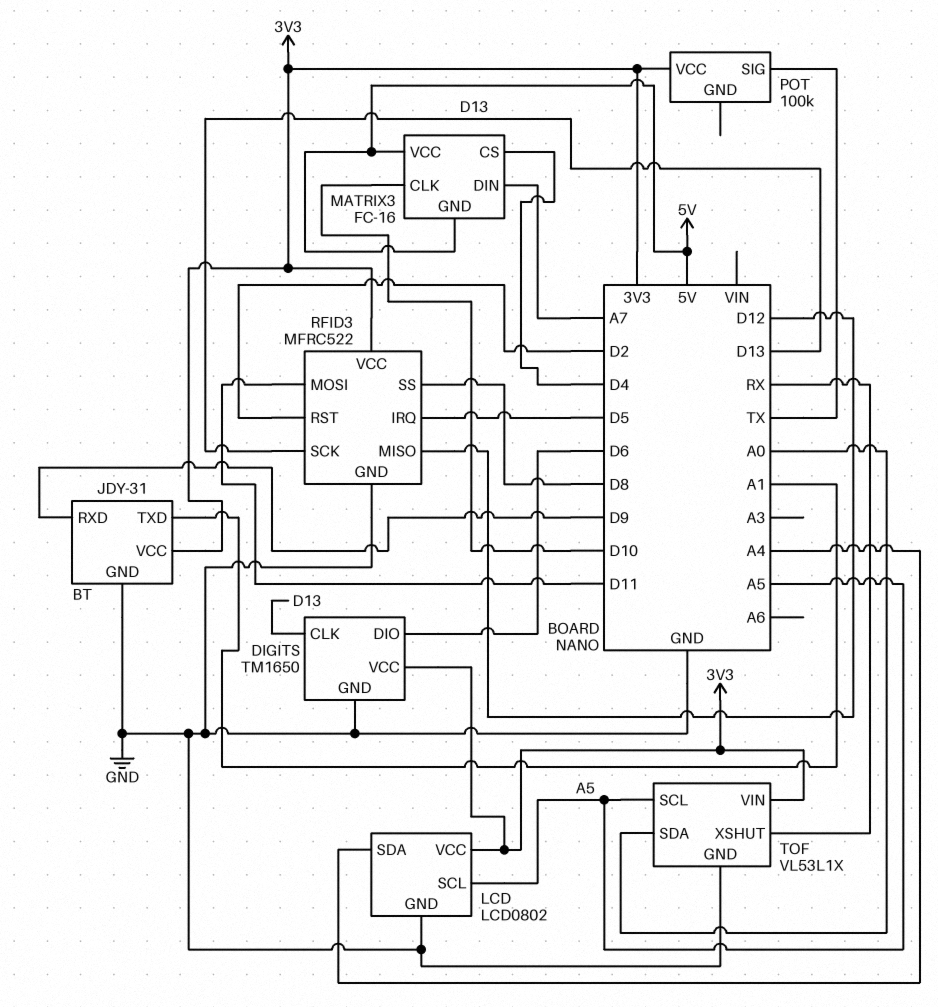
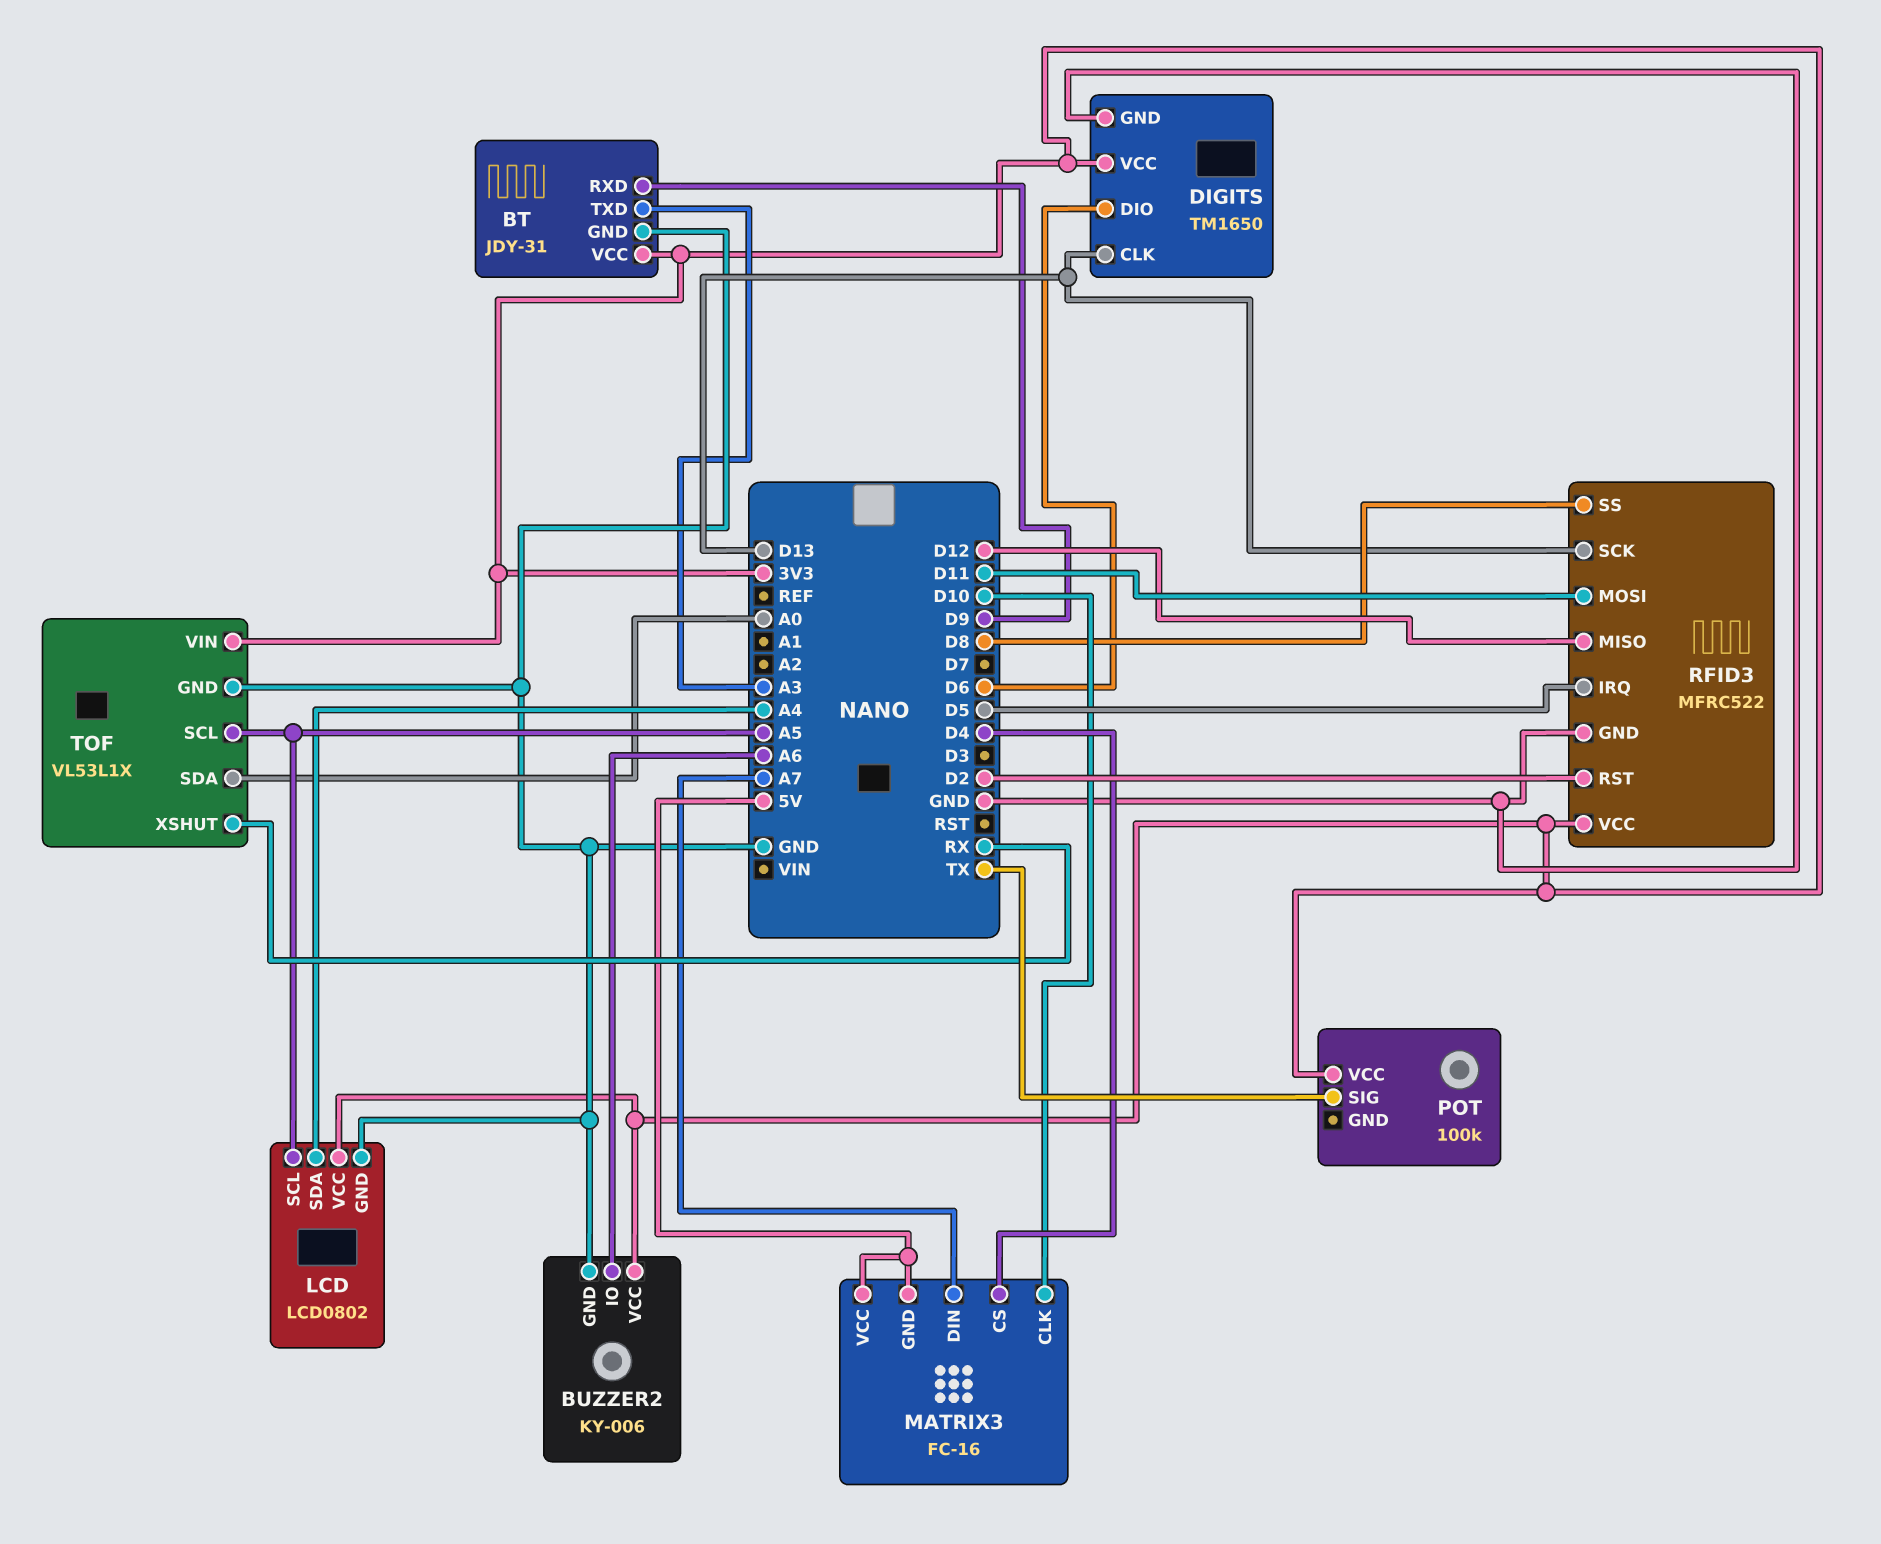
BT pin TXD: A1 -> A3
BUZZER2: none -> KY-006
BUZZER2 pin GND: none -> GND
BUZZER2 pin IO: none -> A6
BUZZER2 pin VCC: none -> 3V3

